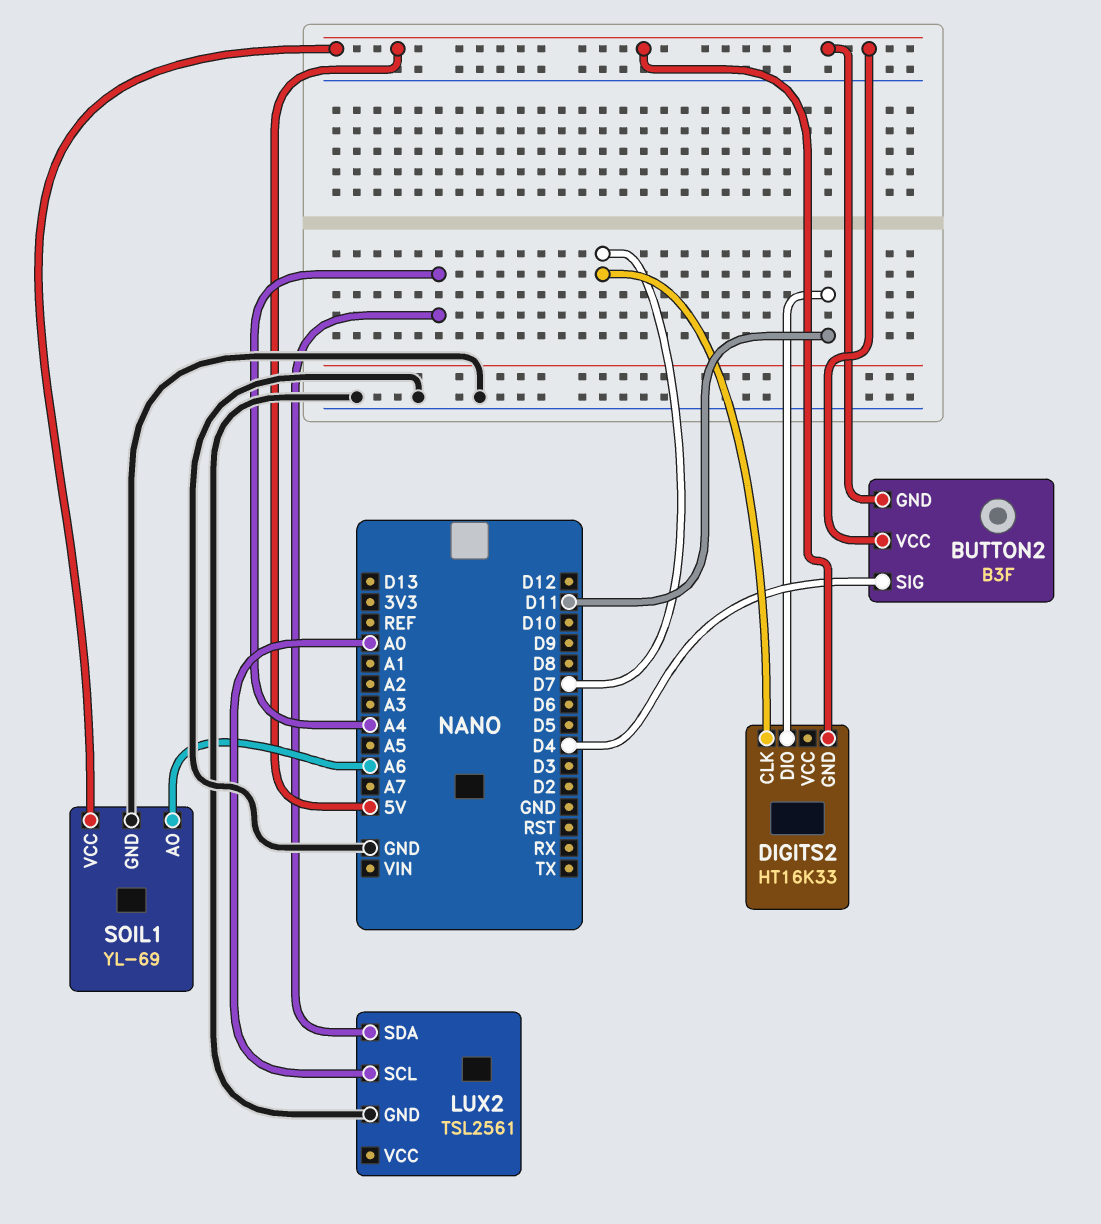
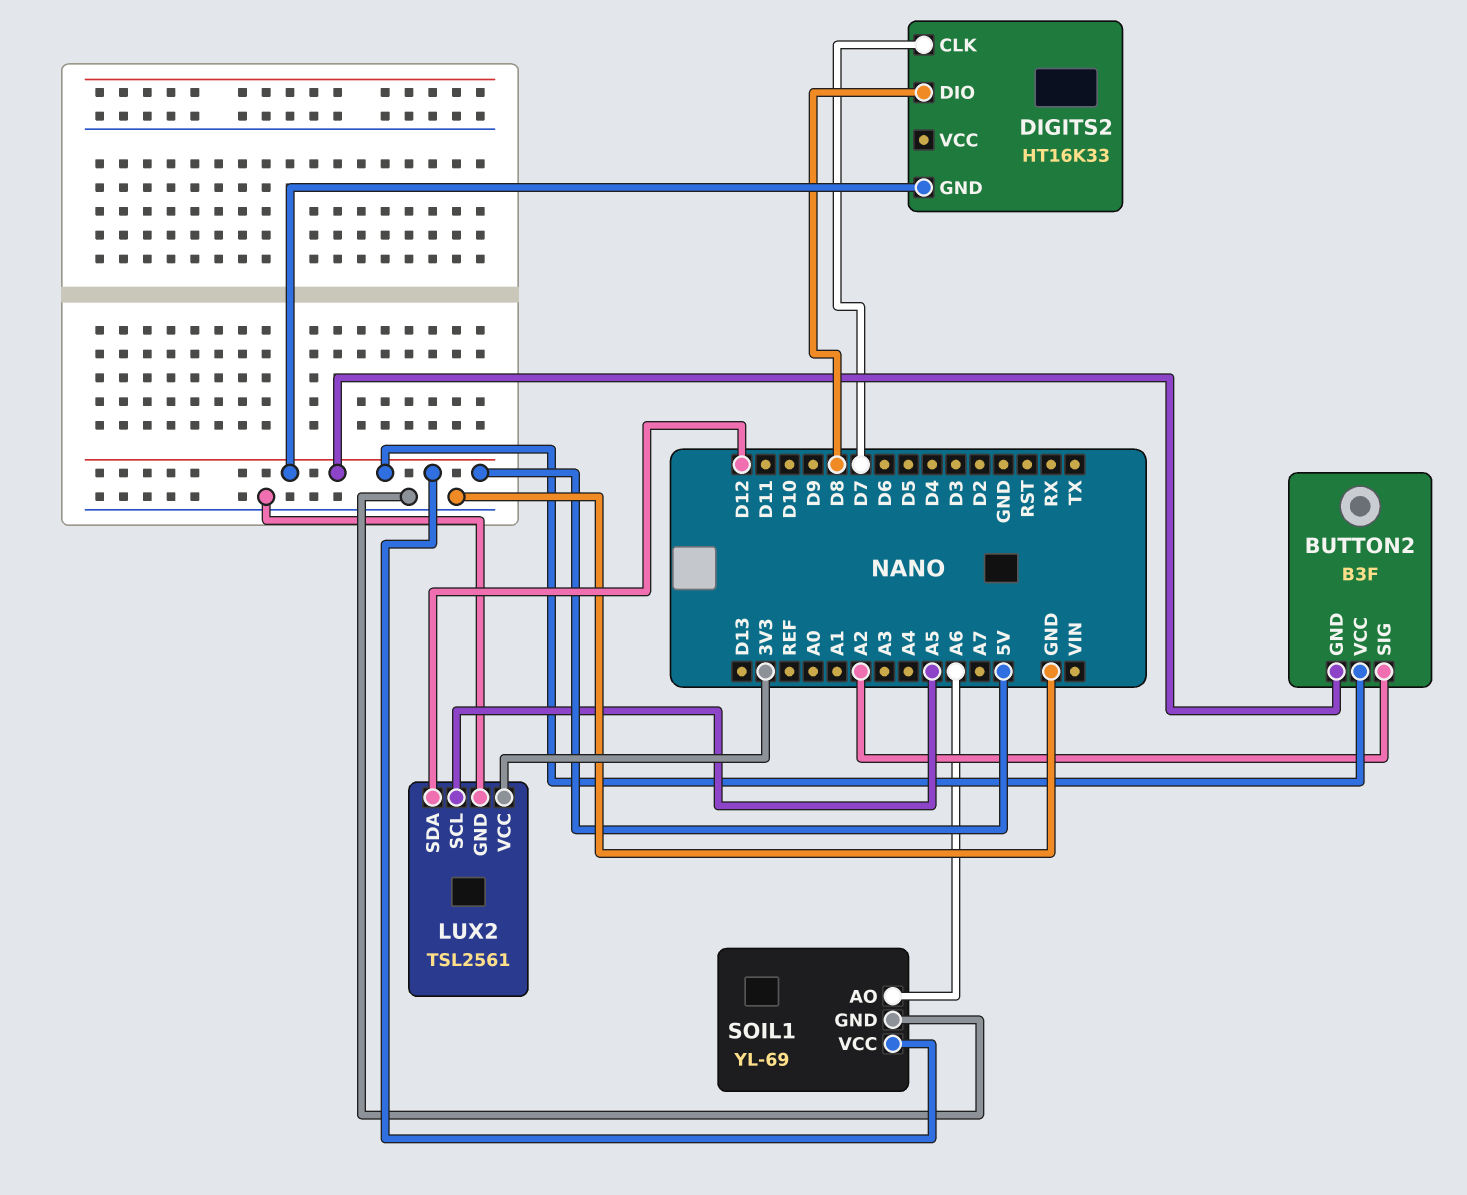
BUTTON2 pin SIG: D4 -> A2
DIGITS2 pin DIO: D11 -> D8
LUX2 pin SCL: A0 -> A5
LUX2 pin SDA: A4 -> D12
LUX2 pin VCC: none -> 3V3

